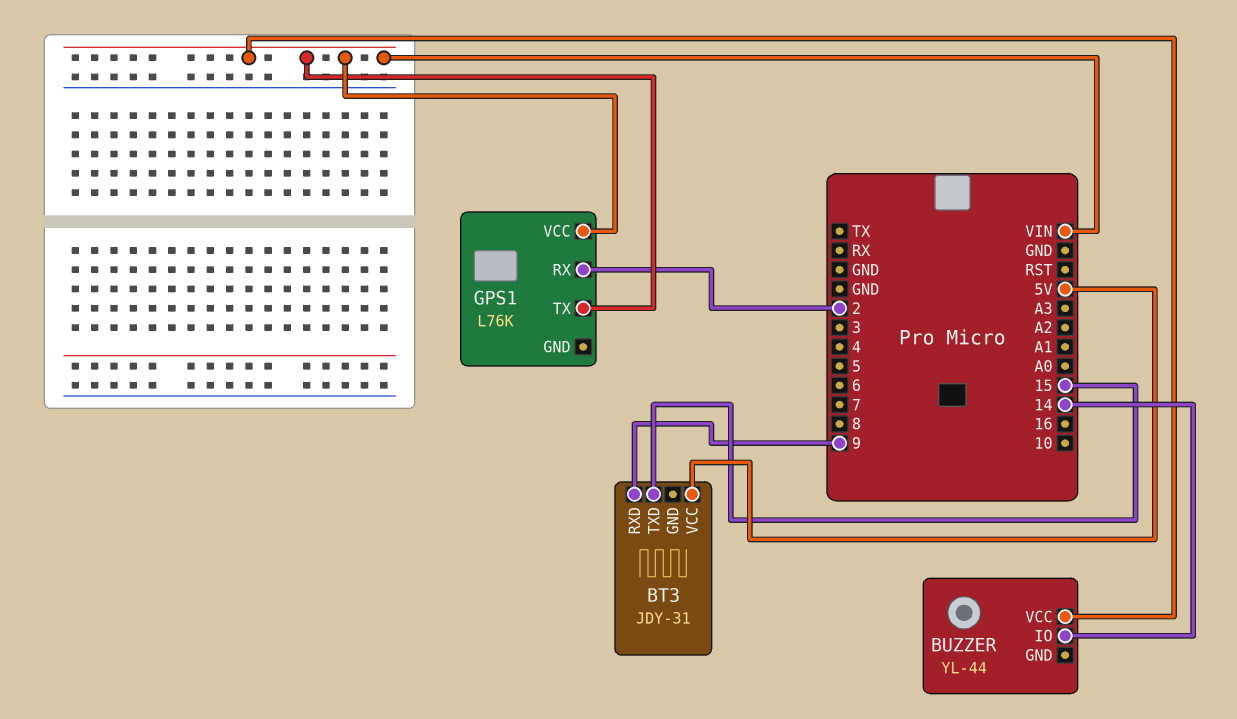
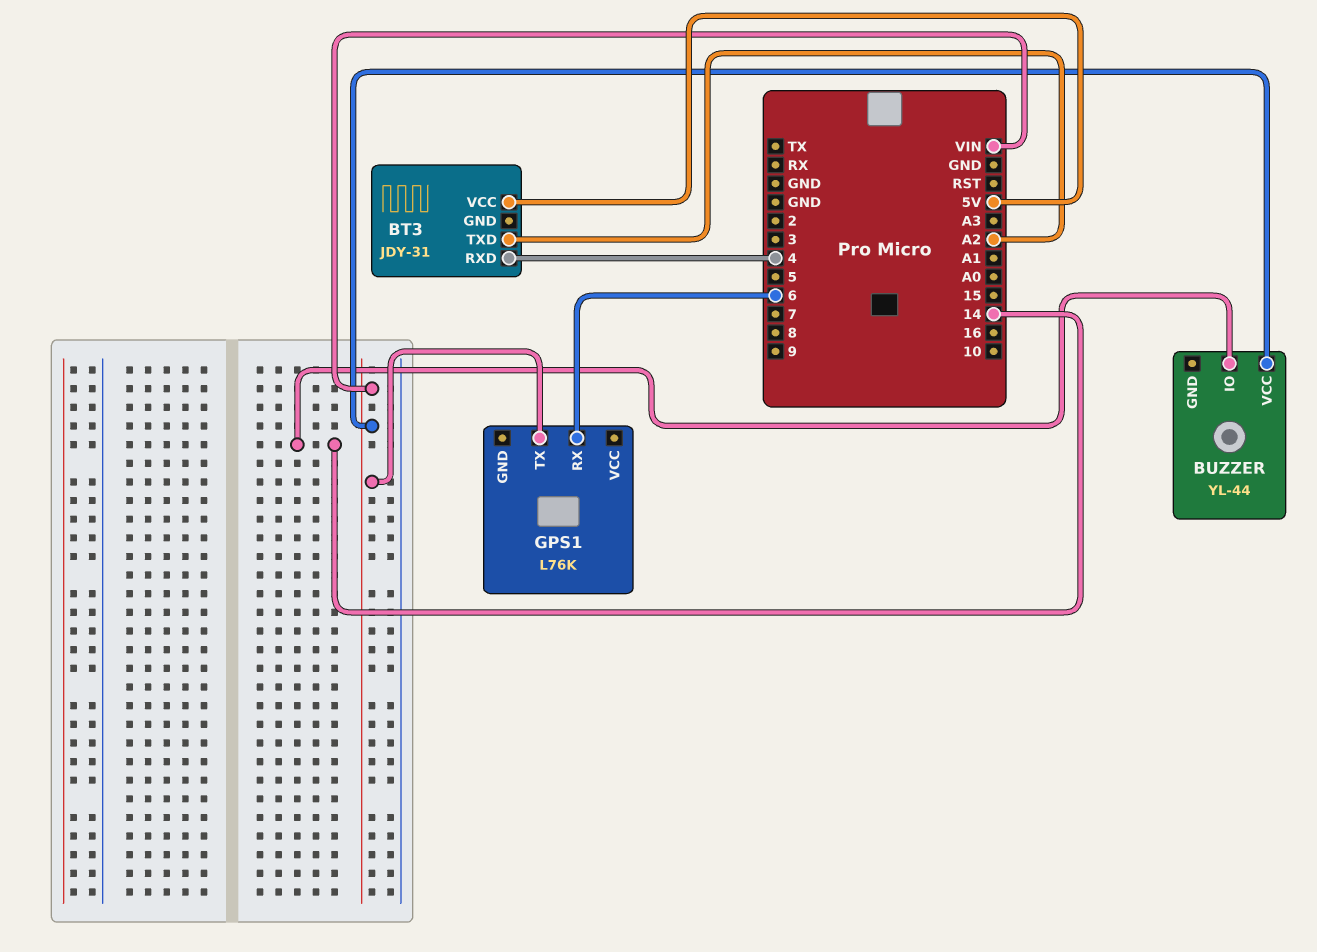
BT3 pin RXD: 9 -> 4
BT3 pin TXD: 15 -> A2
GPS1 pin RX: 2 -> 6
GPS1 pin VCC: VIN -> none

